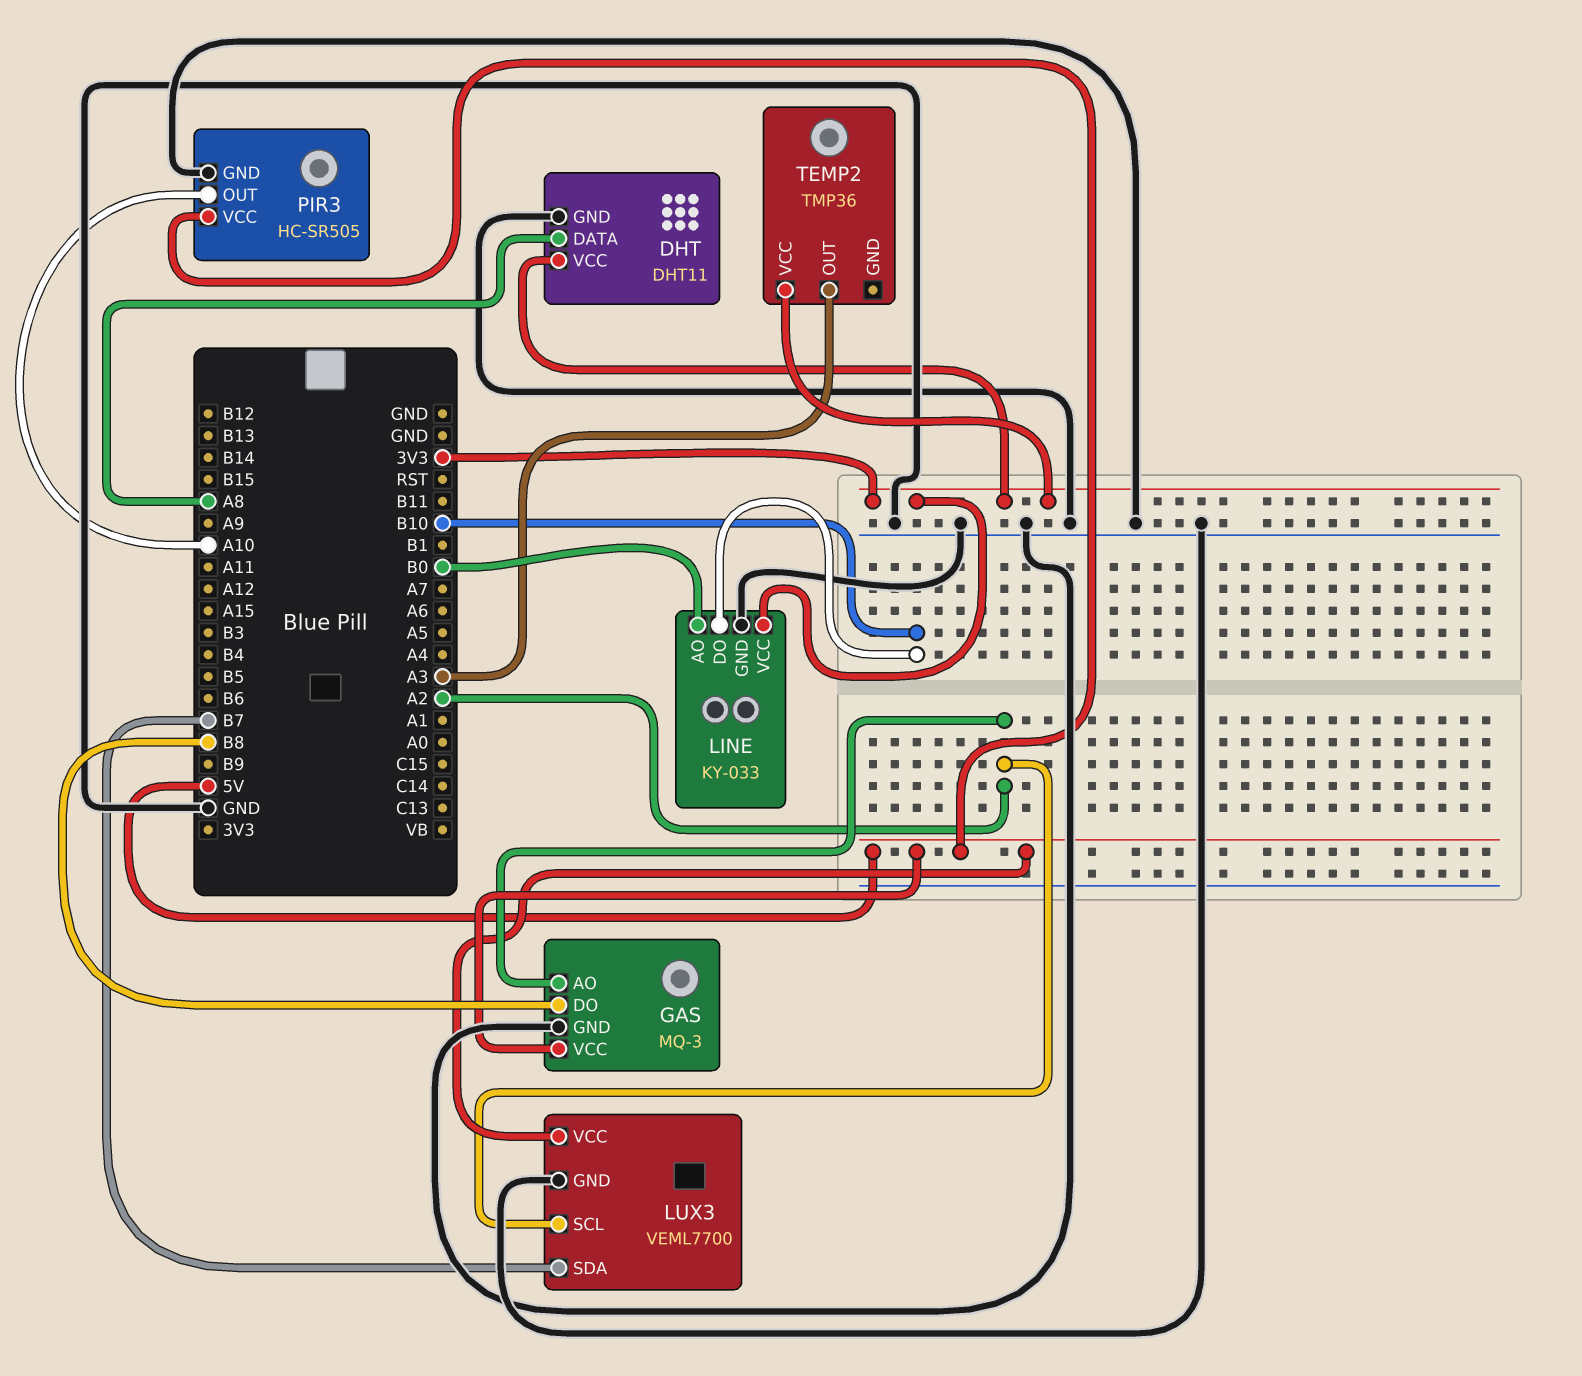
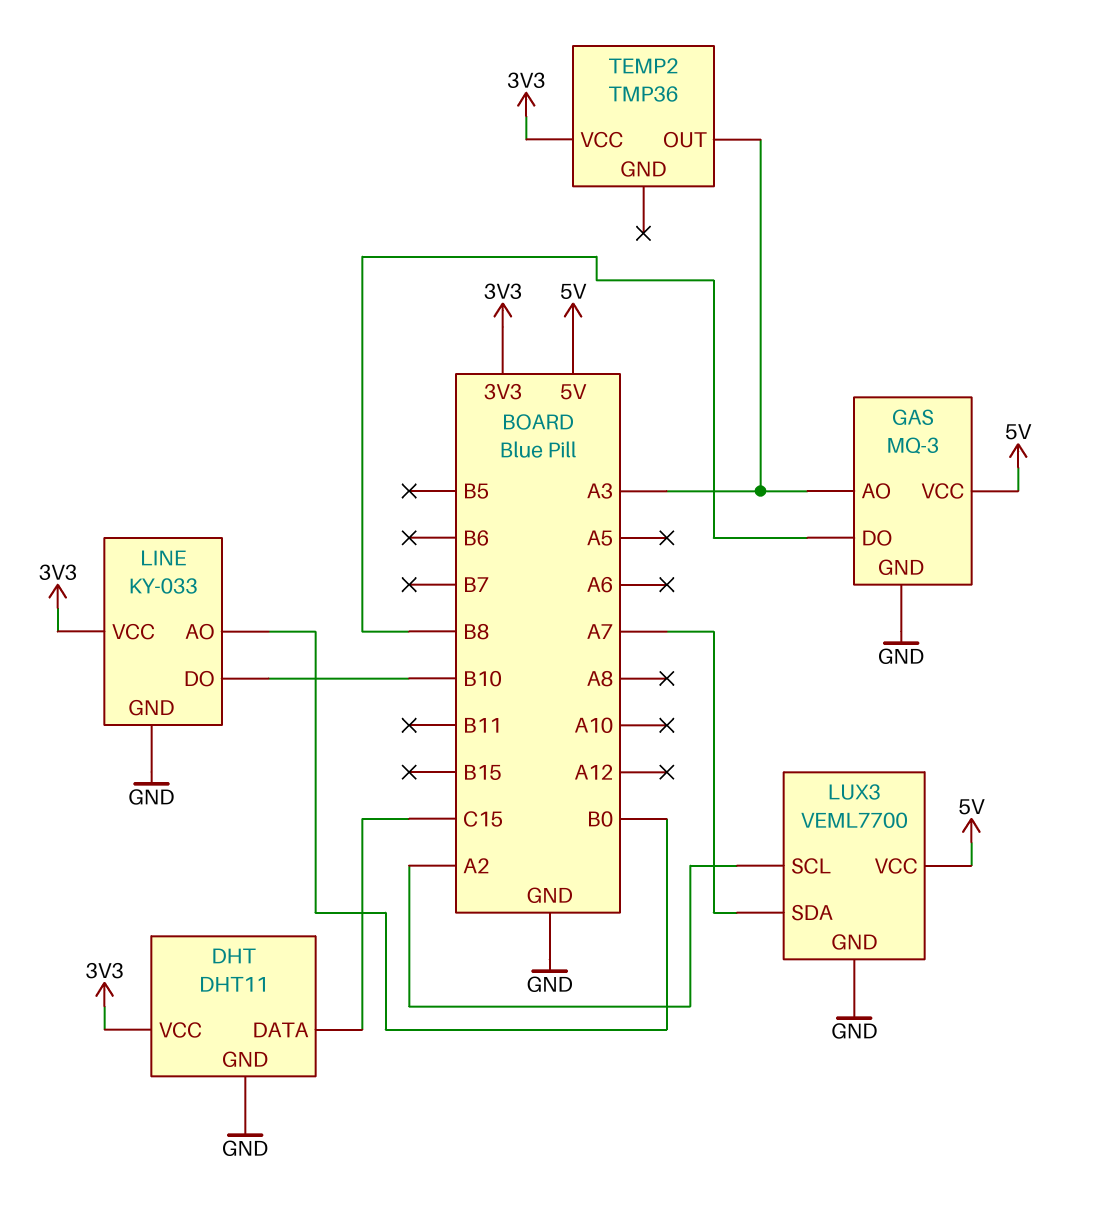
DHT pin DATA: A8 -> C15
GAS pin AO: A2 -> A3
LUX3 pin SDA: B7 -> A7
PIR3: HC-SR505 -> none
PIR3 pin GND: GND -> none
PIR3 pin OUT: A10 -> none
PIR3 pin VCC: 5V -> none

